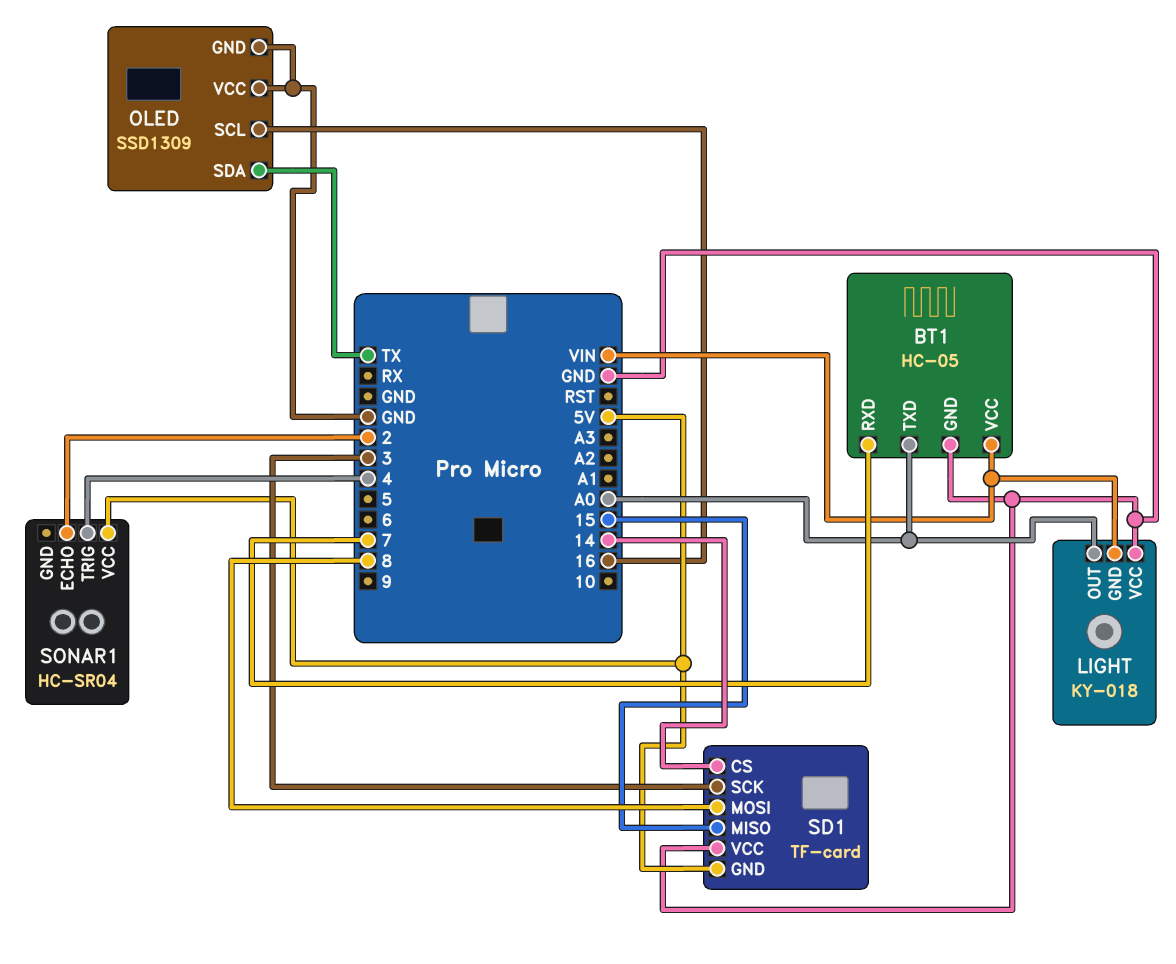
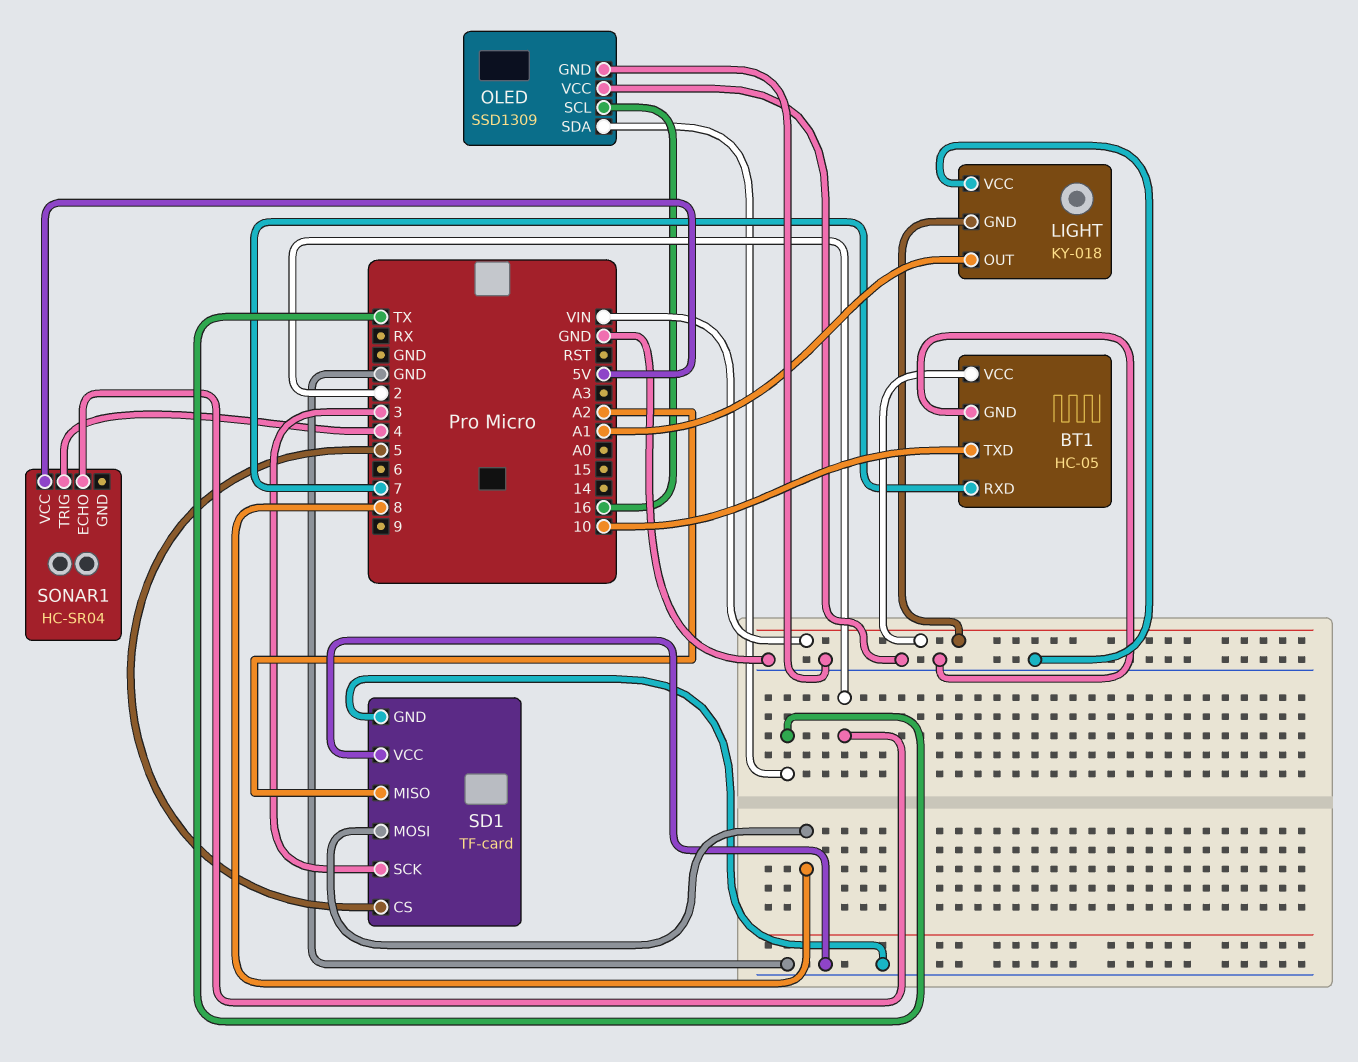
BT1 pin TXD: A0 -> 10
LIGHT pin OUT: A0 -> A1
SD1 pin CS: 14 -> 5
SD1 pin GND: 5V -> GND
SD1 pin MISO: 15 -> A2

